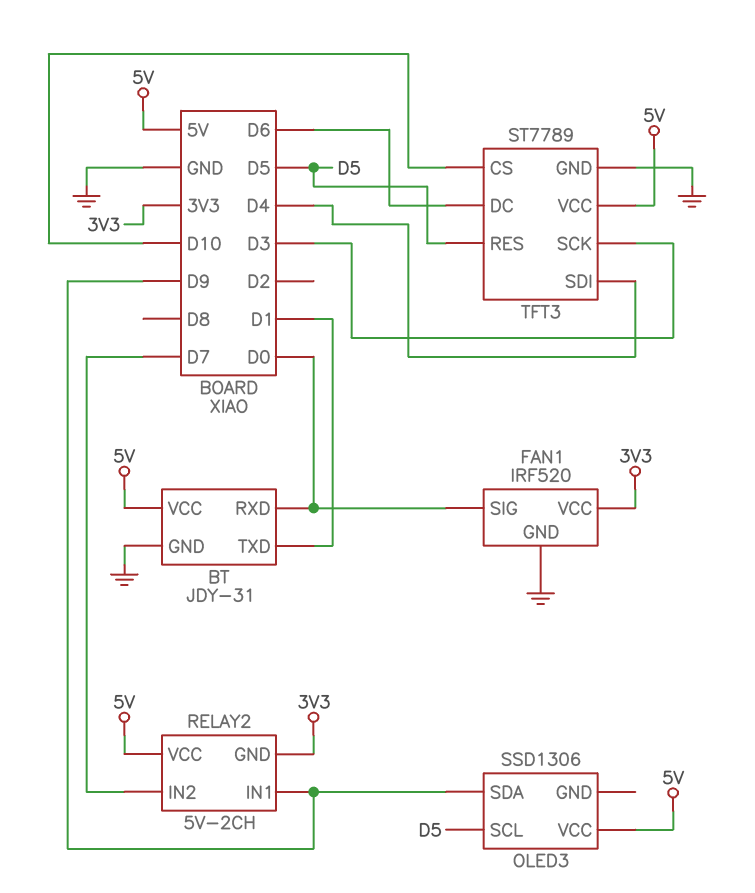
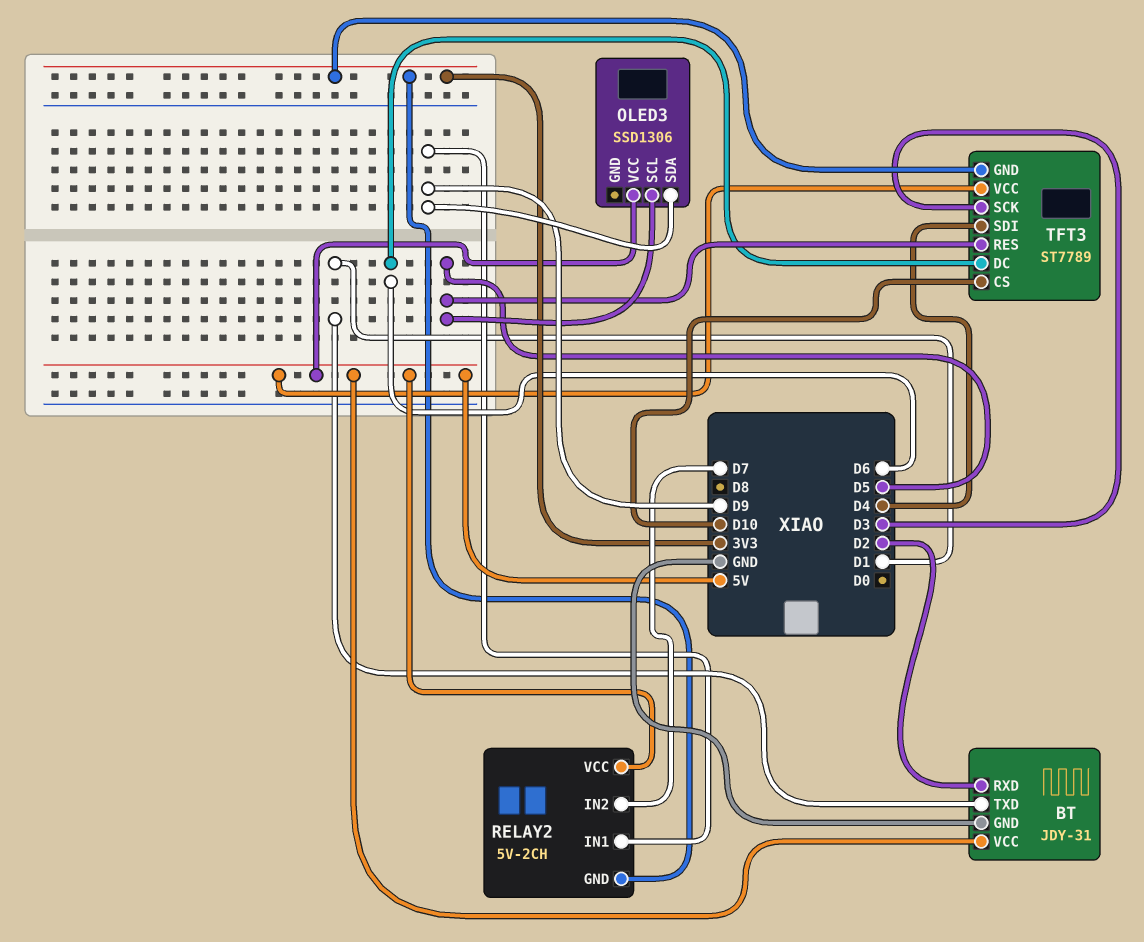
BT pin RXD: D0 -> D2
FAN1: IRF520 -> none
FAN1 pin GND: GND -> none
FAN1 pin SIG: D0 -> none
FAN1 pin VCC: 3V3 -> none
TFT3 pin GND: GND -> 3V3

